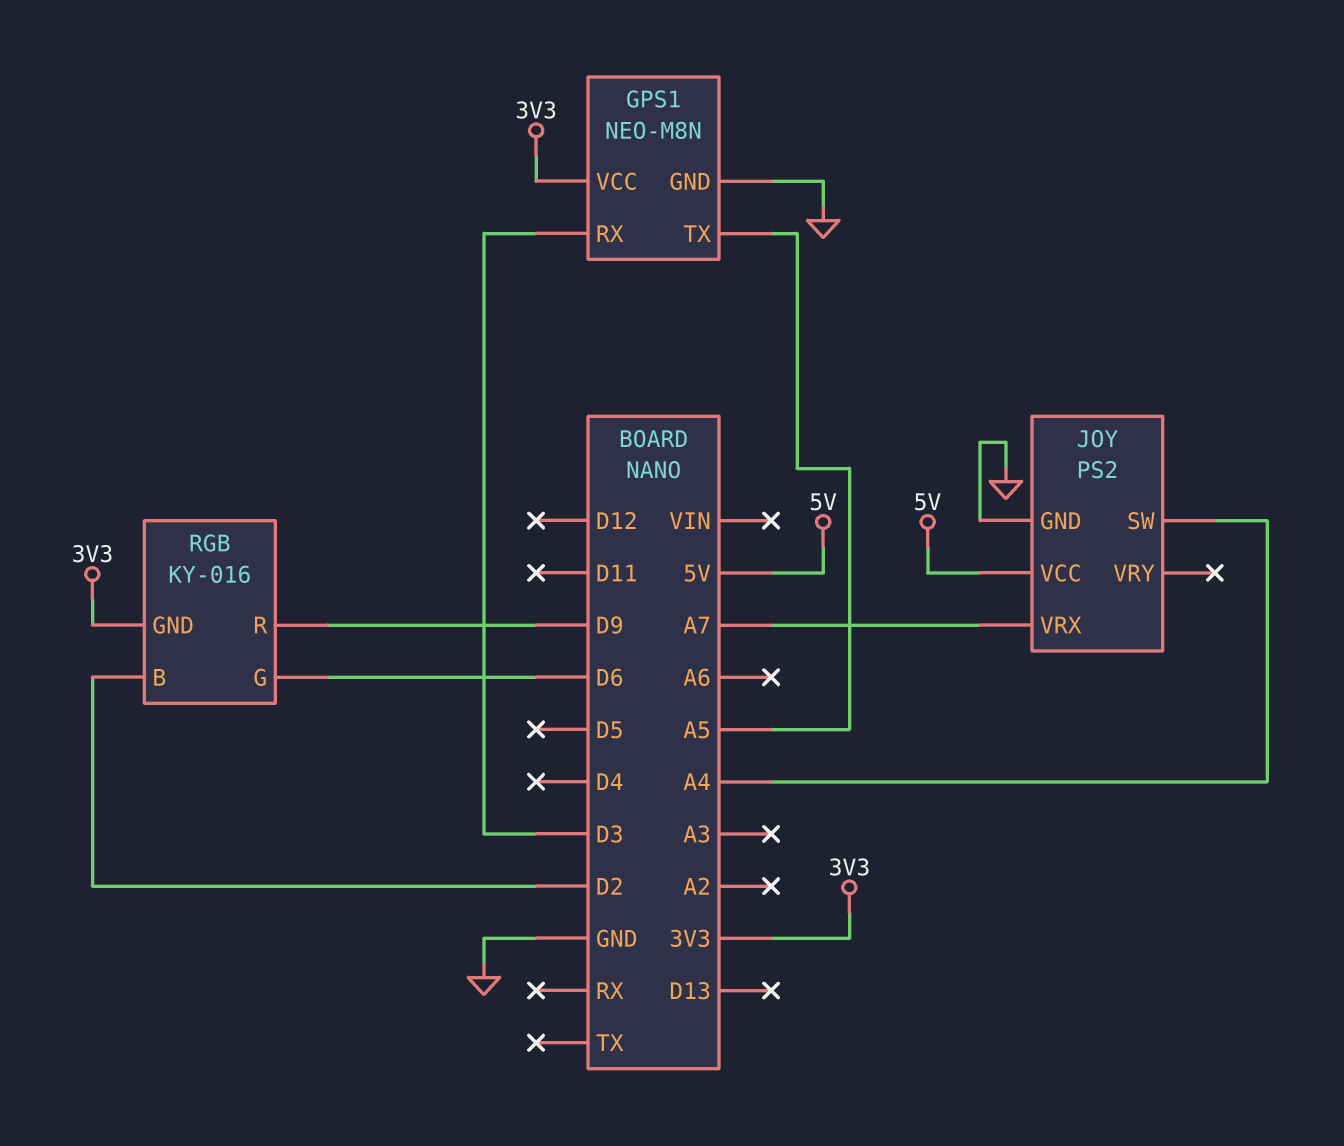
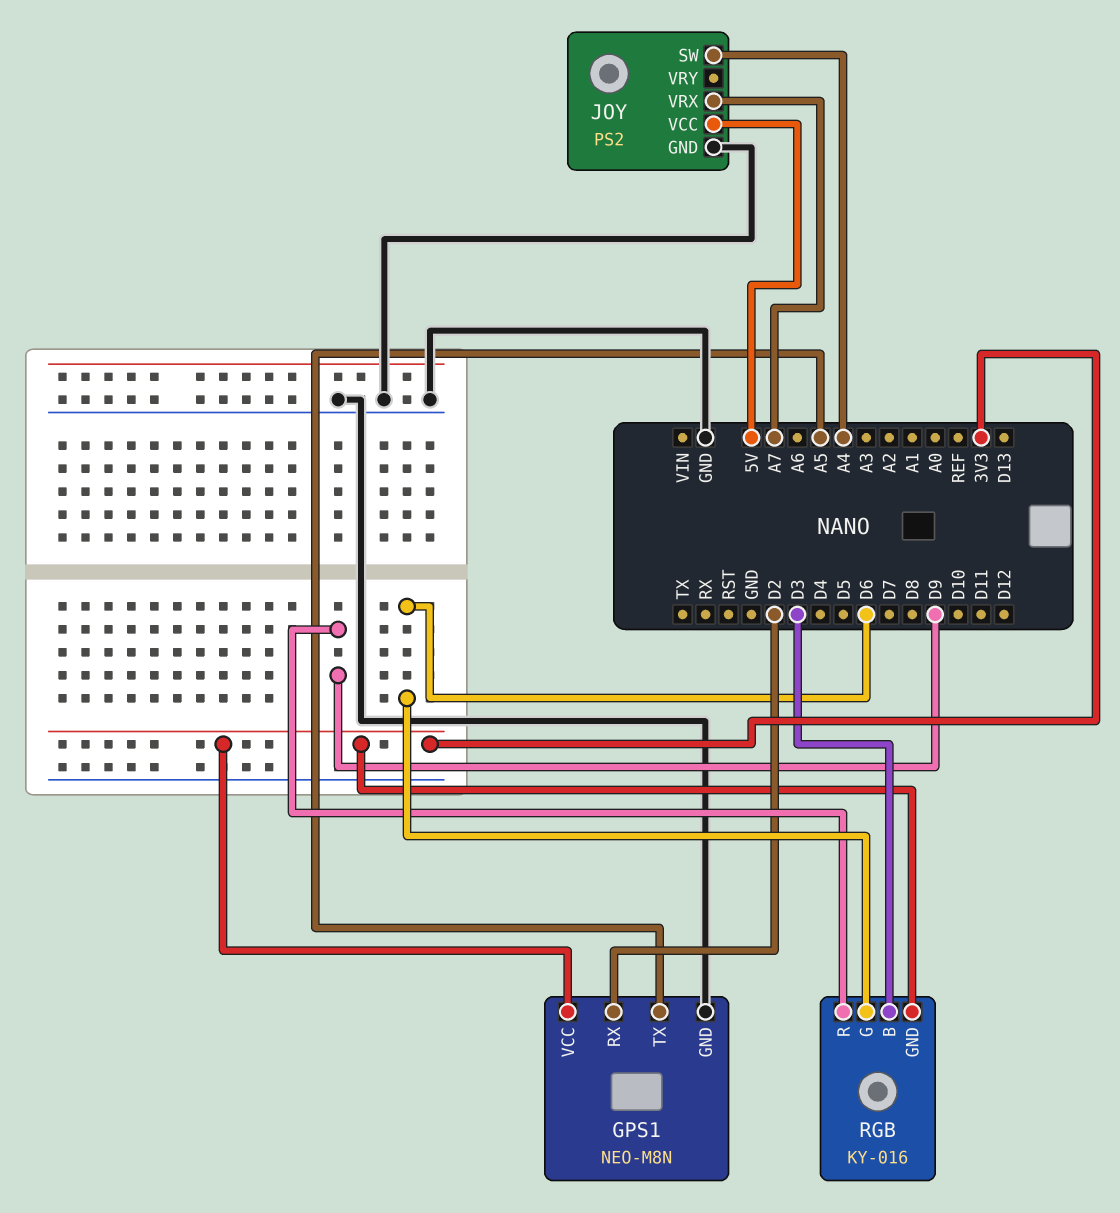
GPS1 pin RX: D3 -> D2
RGB pin B: D2 -> D3

